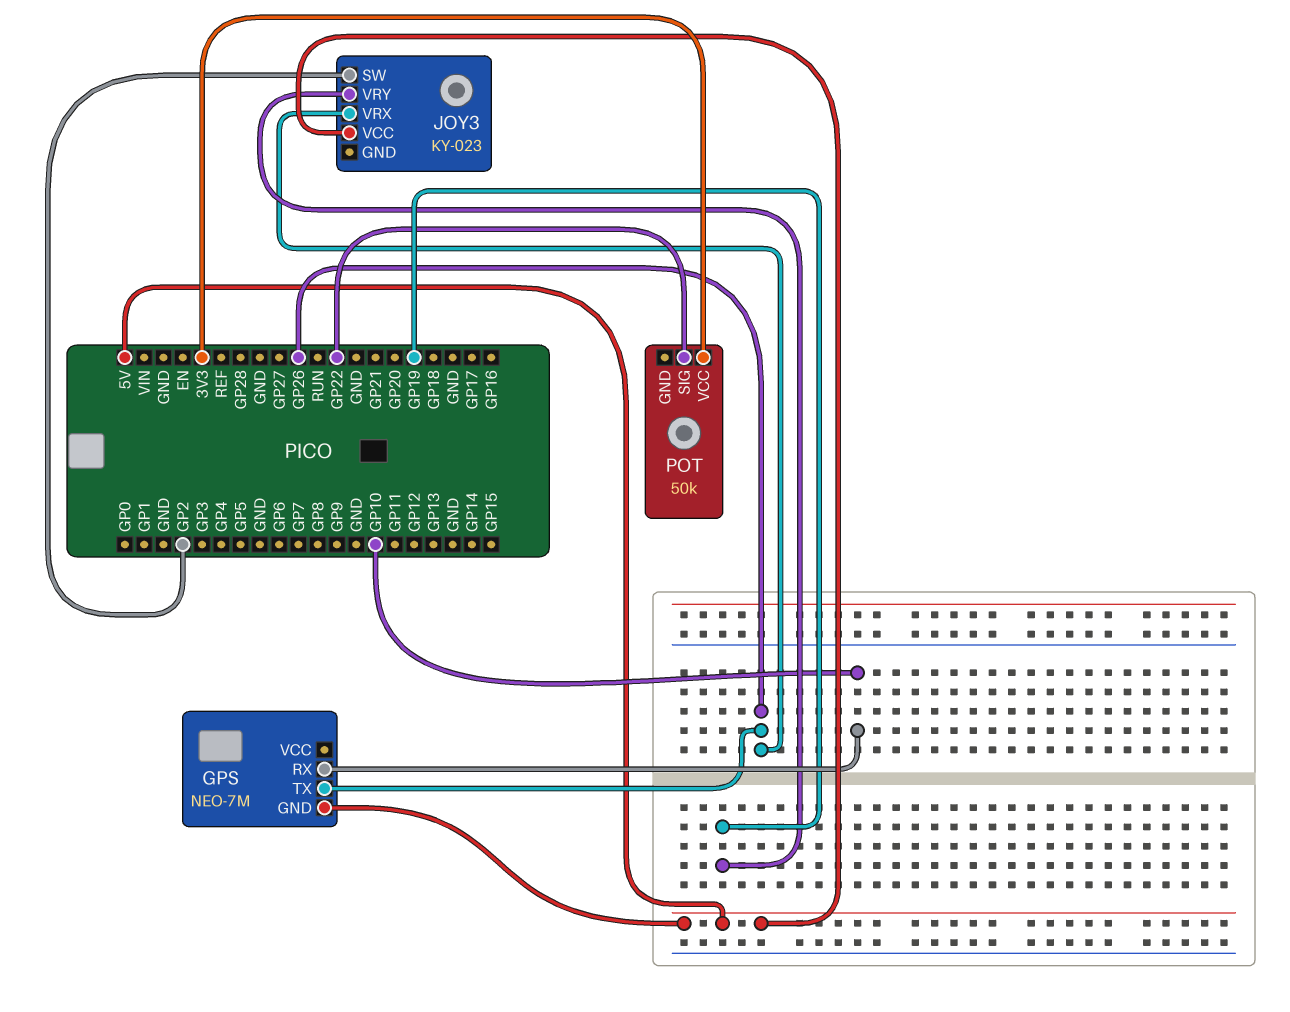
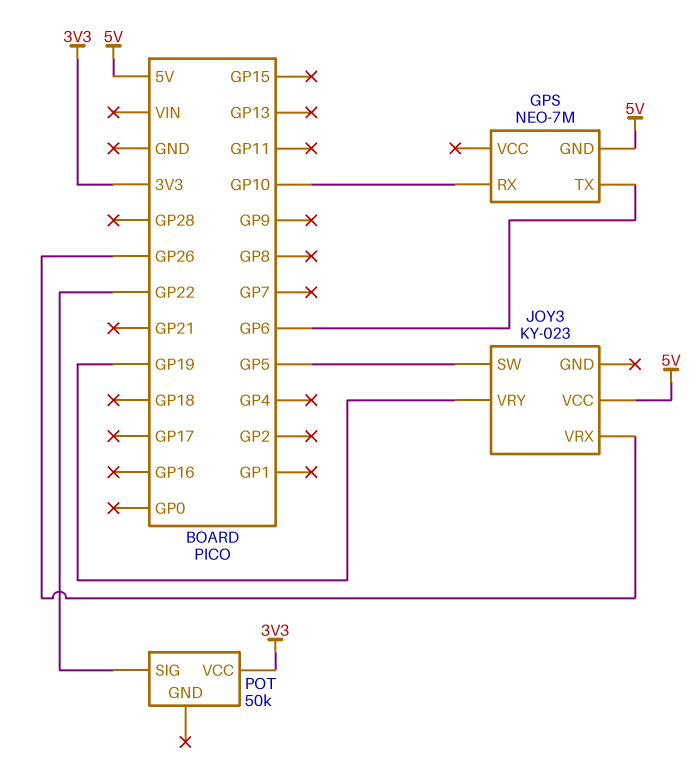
GPS pin TX: GP26 -> GP6
JOY3 pin SW: GP2 -> GP5

